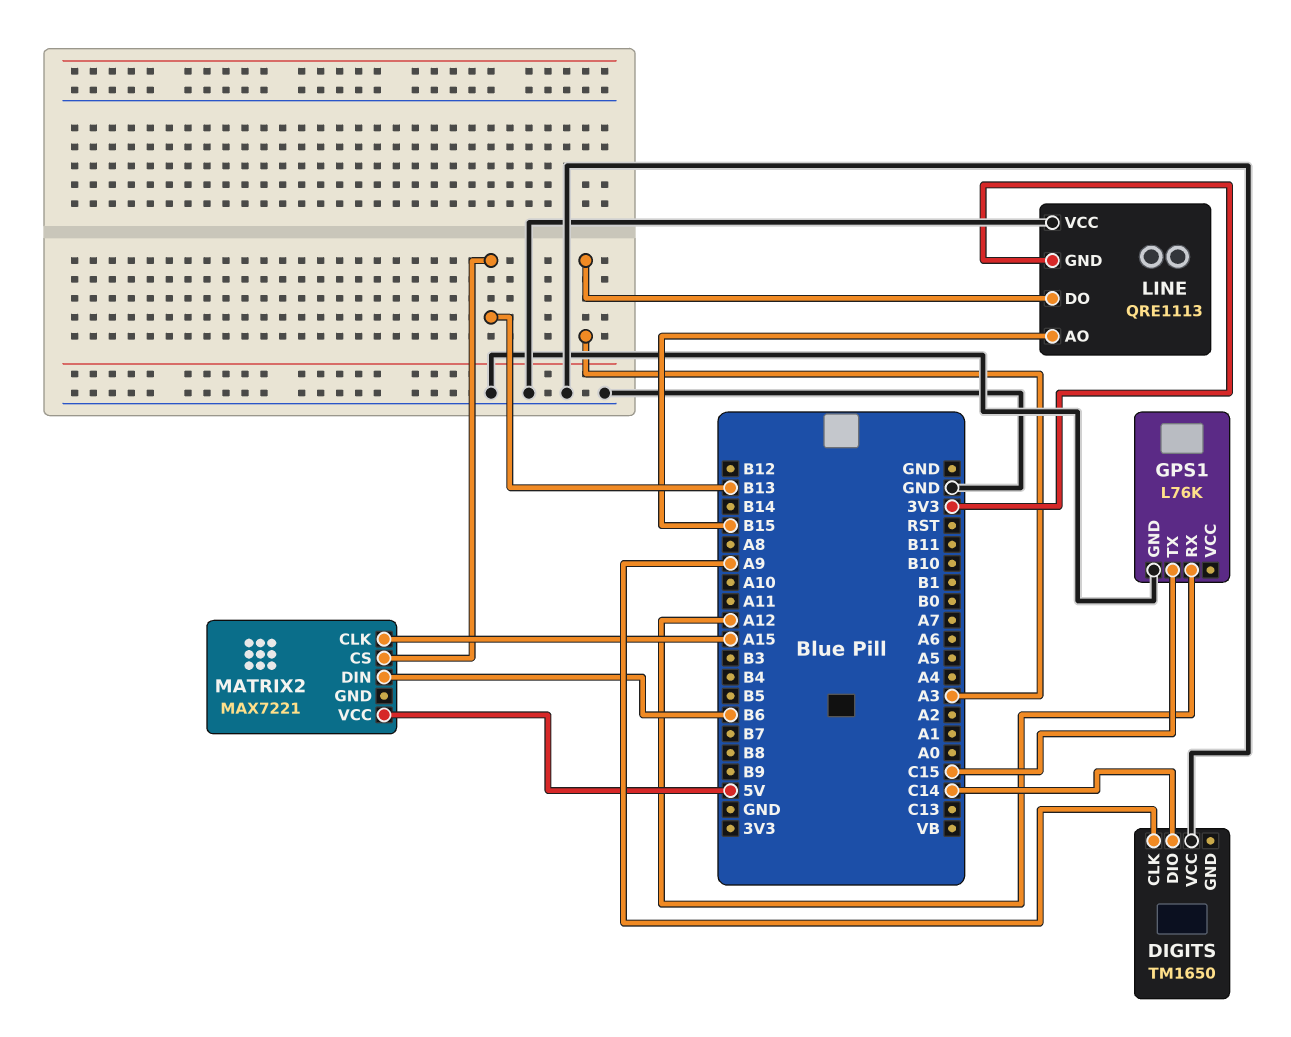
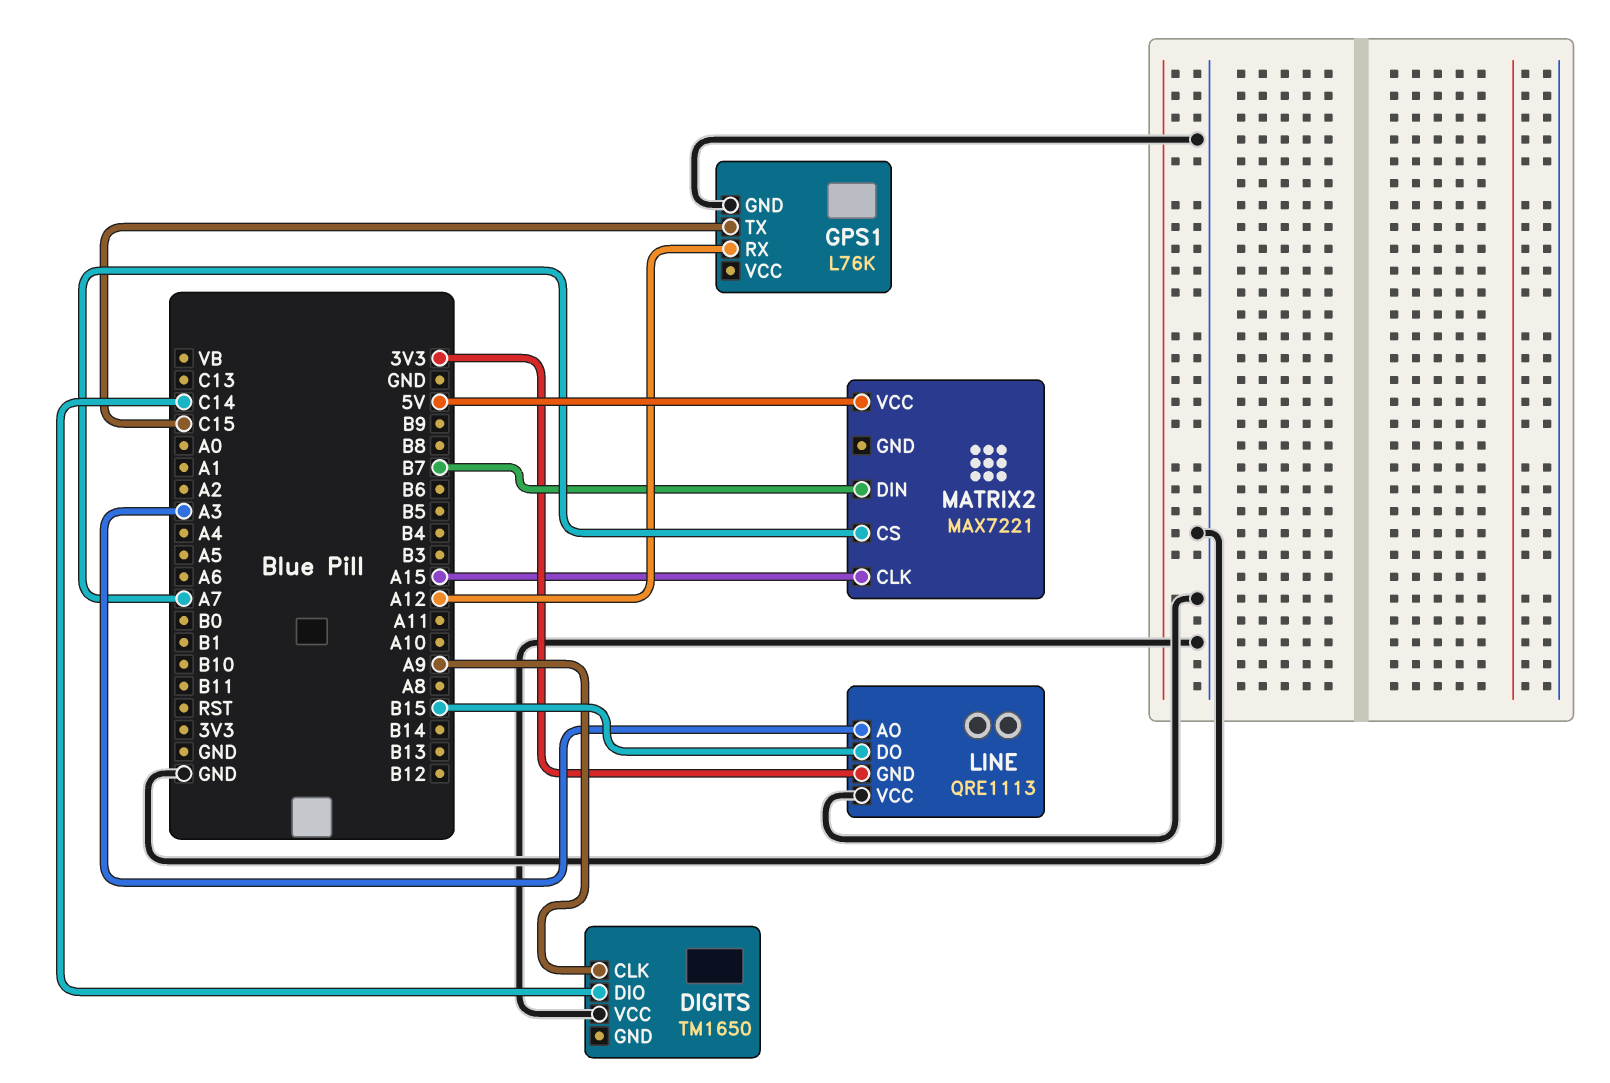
LINE pin AO: B15 -> A3
LINE pin DO: A3 -> B15
MATRIX2 pin CS: B13 -> A7
MATRIX2 pin DIN: B6 -> B7

